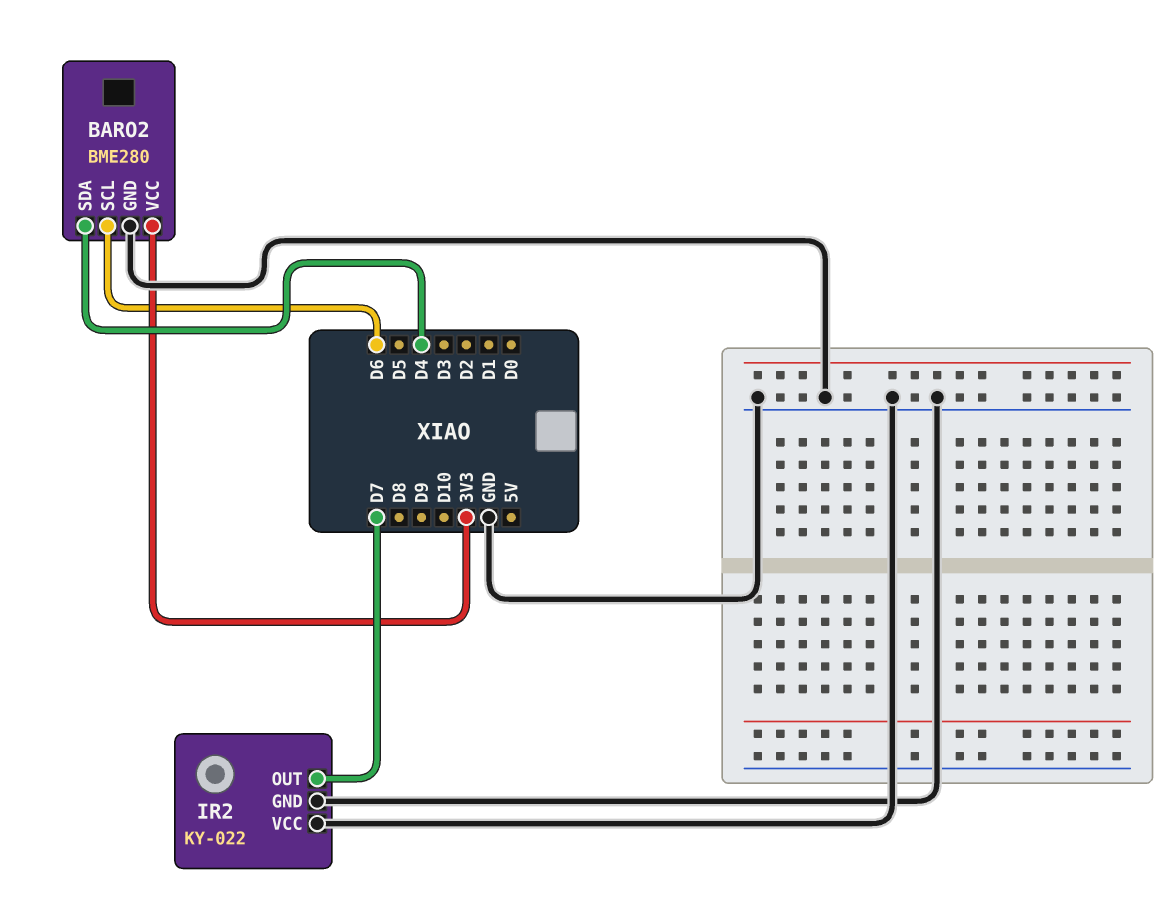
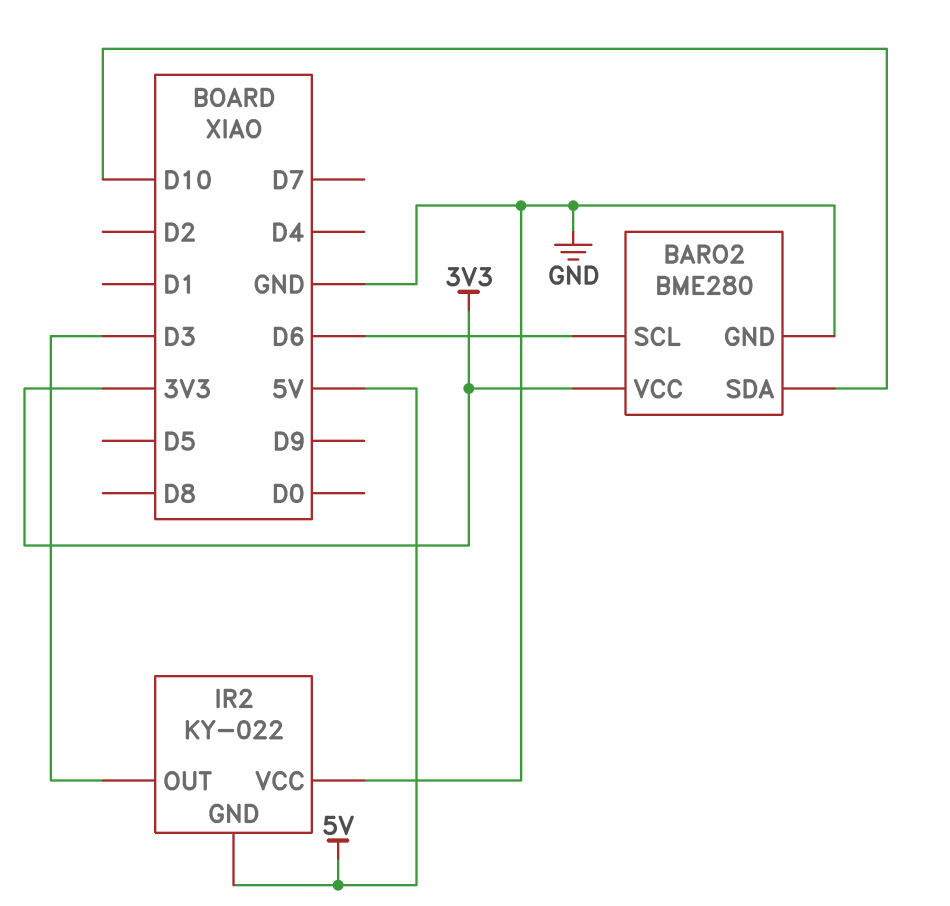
BARO2 pin SDA: D4 -> D10
IR2 pin GND: GND -> 5V
IR2 pin OUT: D7 -> D3

